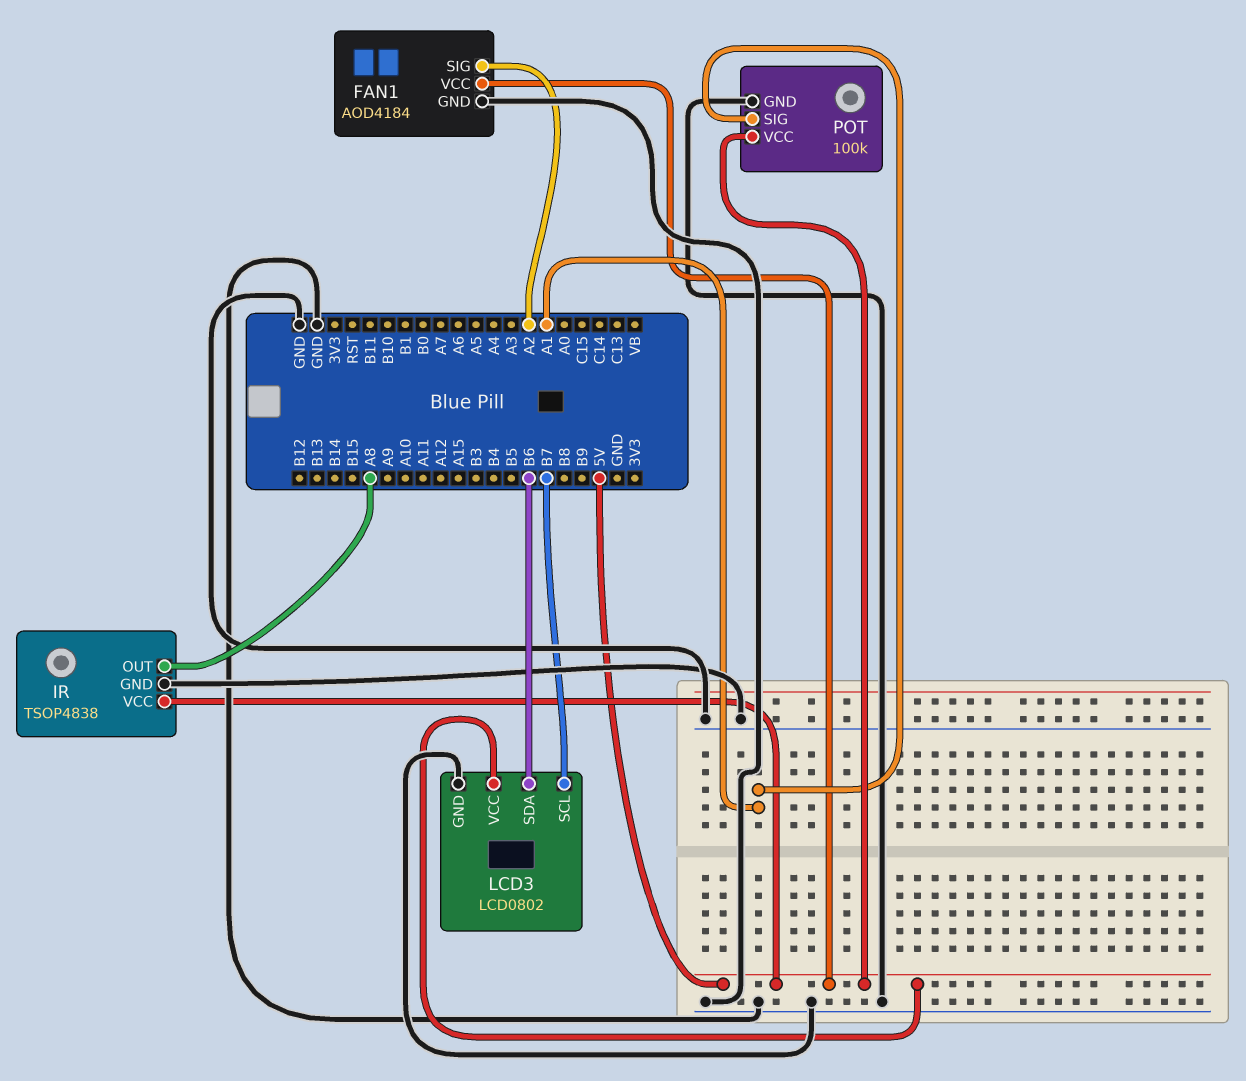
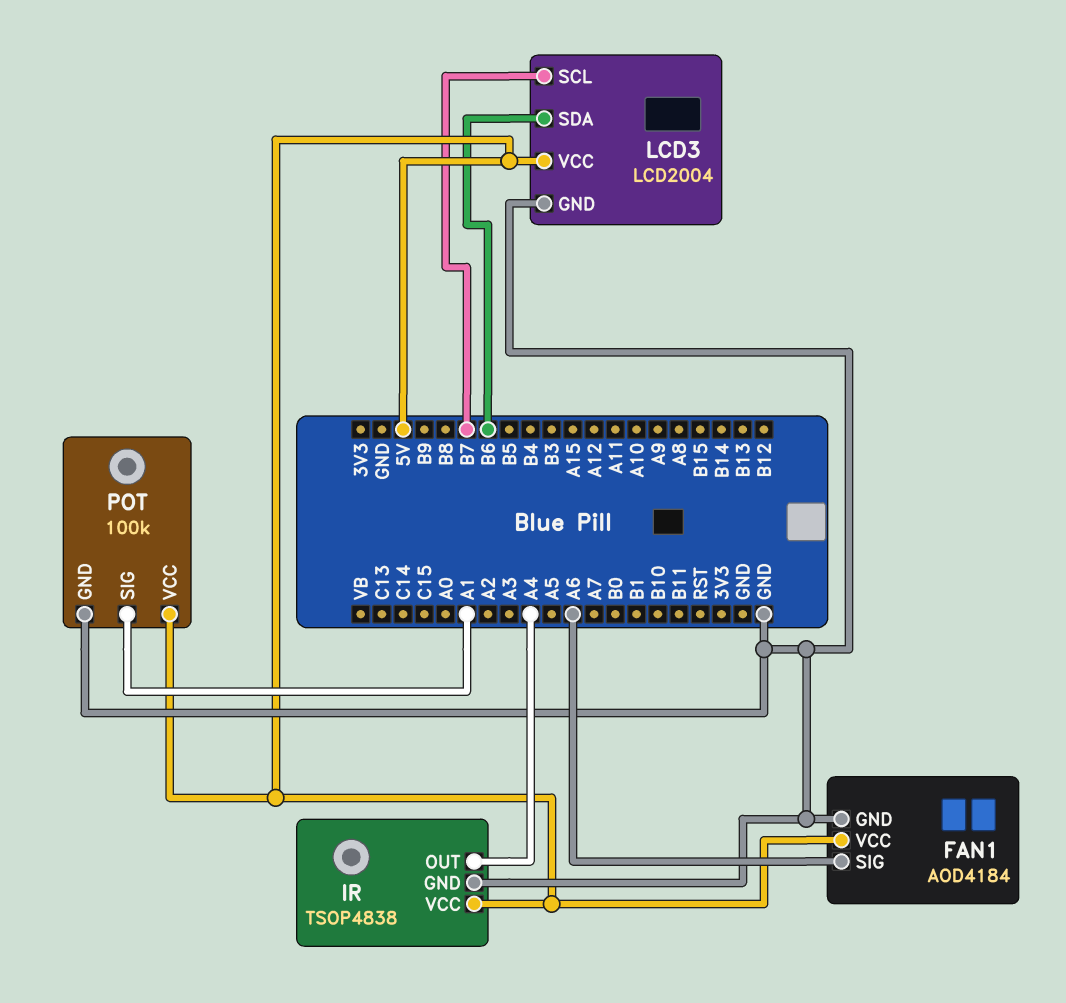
FAN1 pin SIG: A2 -> A6
IR pin OUT: A8 -> A4
LCD3: LCD0802 -> LCD2004

